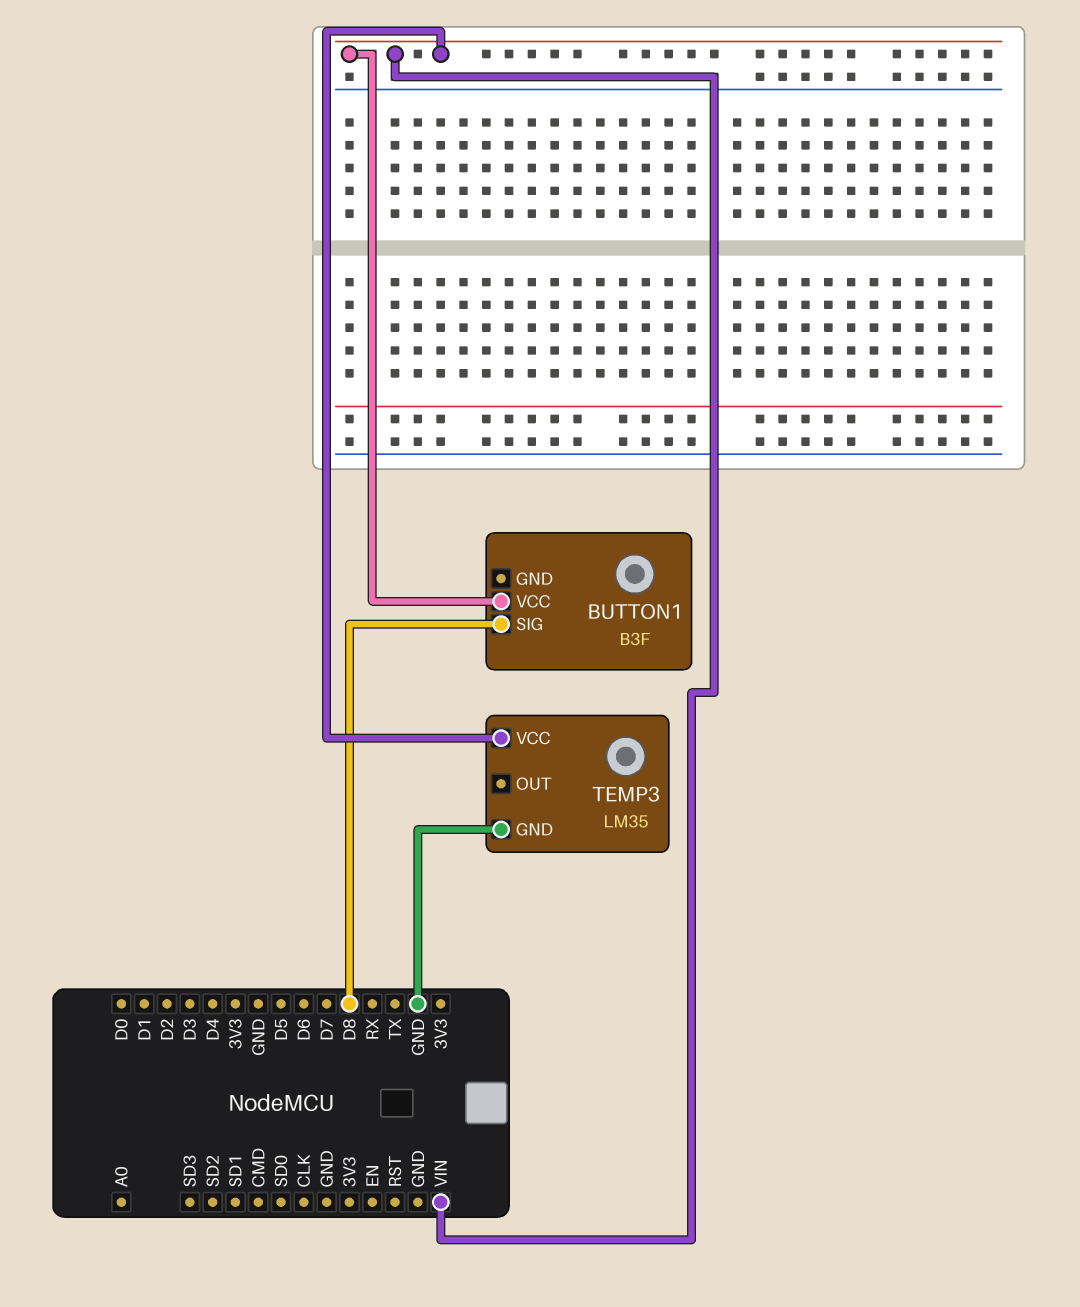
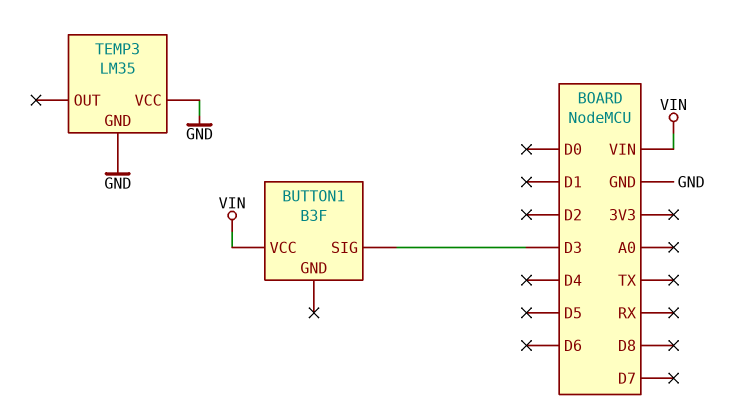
BUTTON1 pin SIG: D8 -> D3
TEMP3 pin VCC: VIN -> GND

